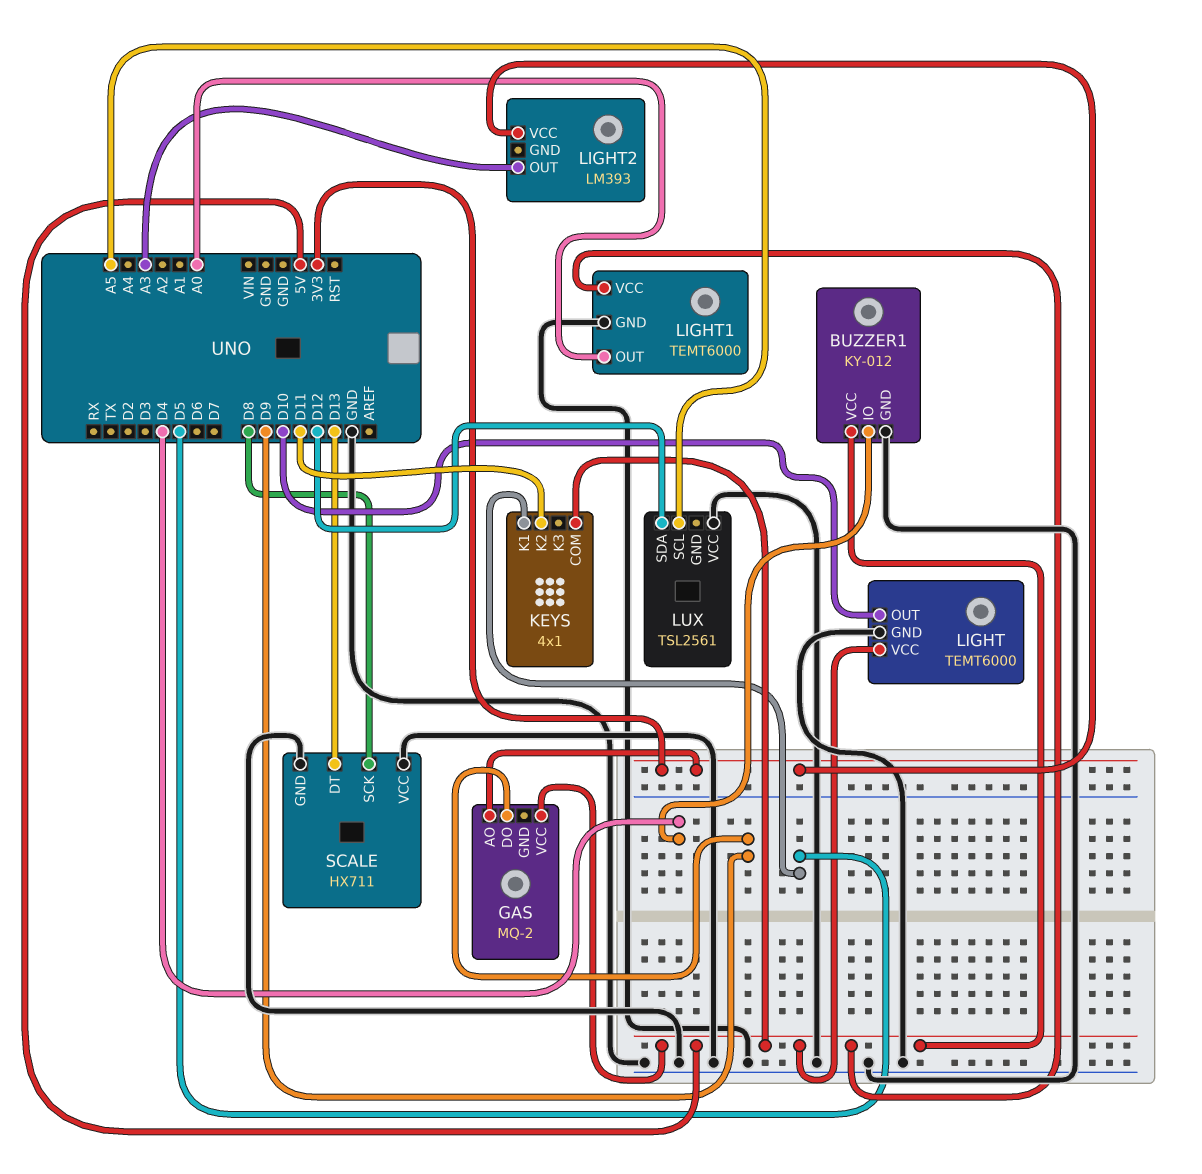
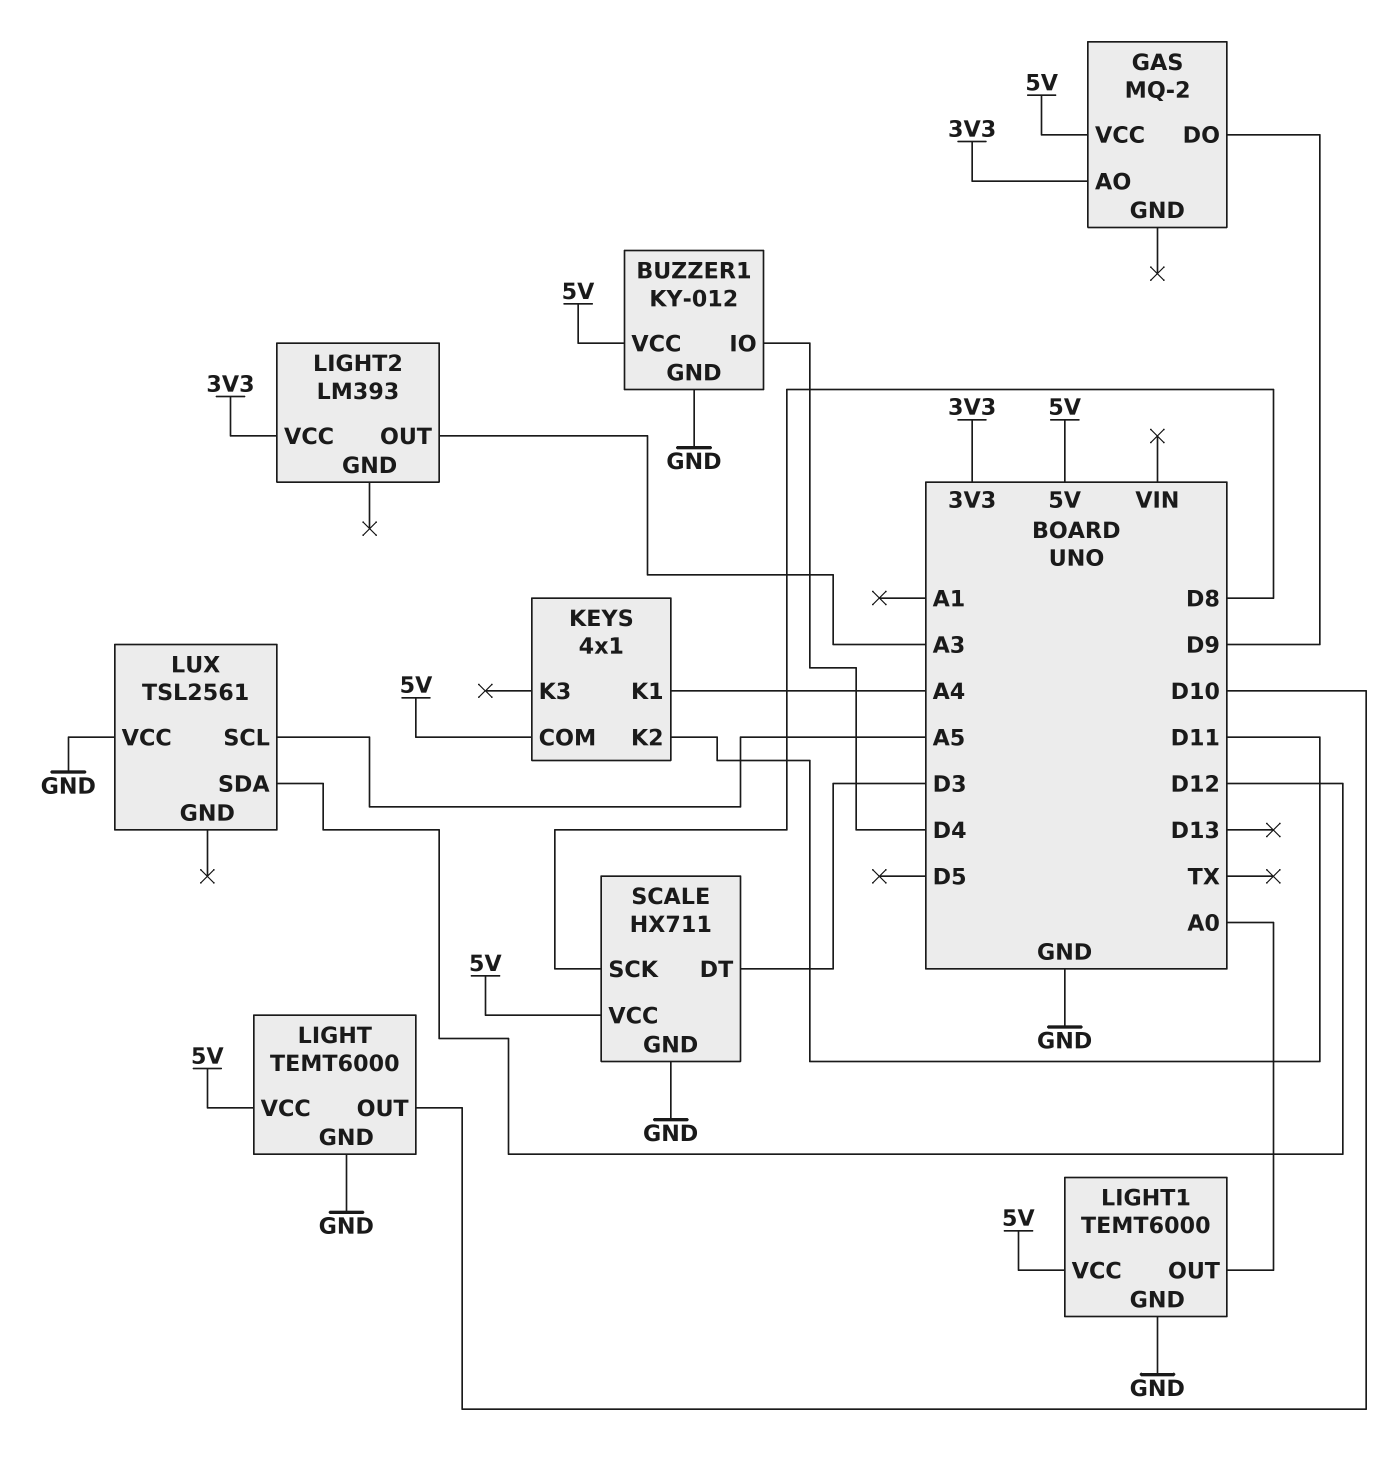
KEYS pin K1: D5 -> A4
SCALE pin DT: D13 -> D3
SCALE pin VCC: GND -> 5V

